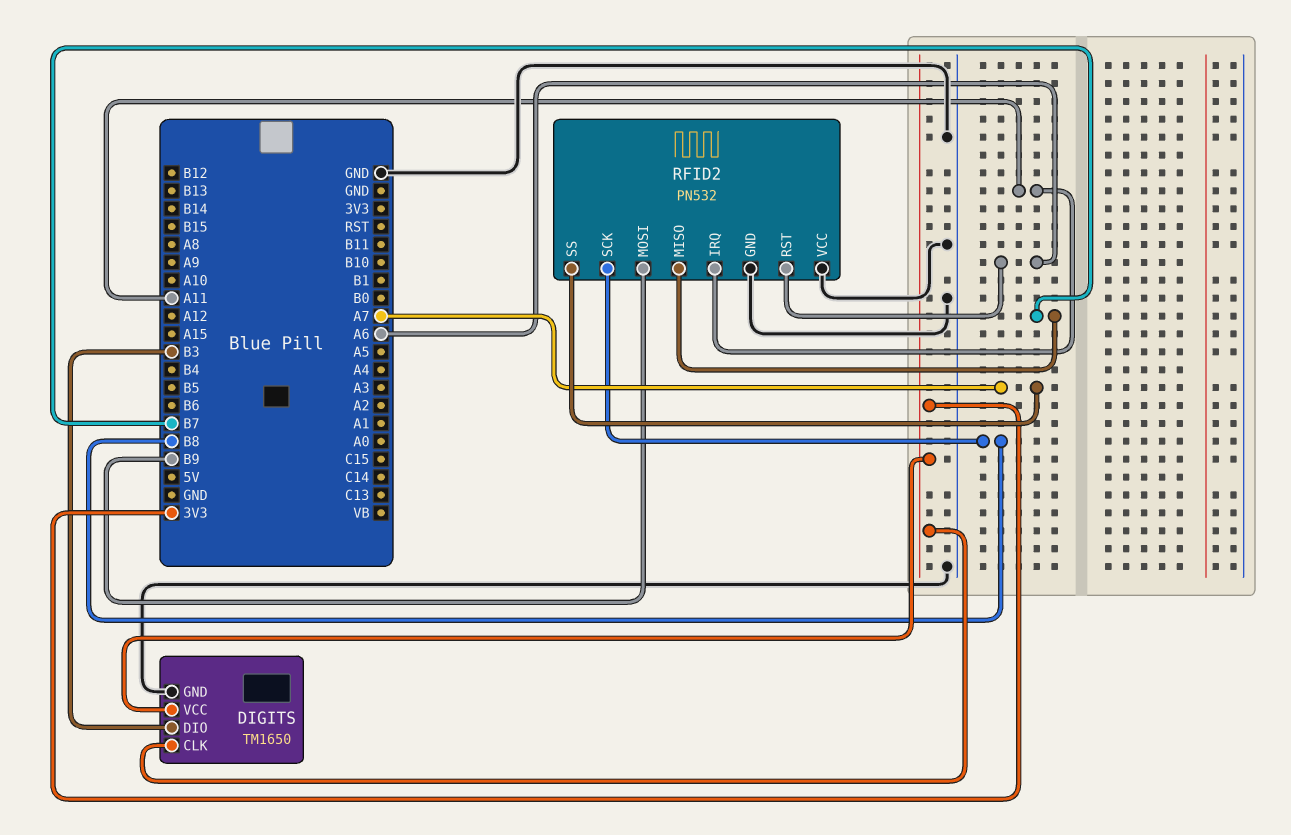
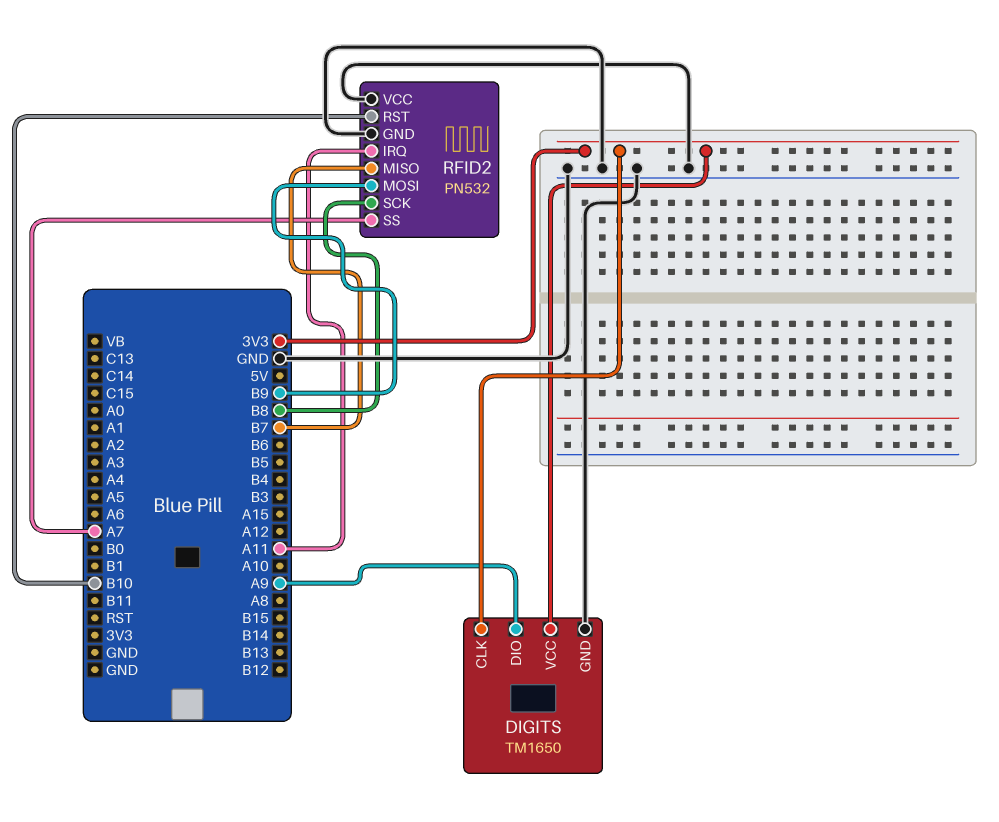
DIGITS pin DIO: B3 -> A9
RFID2 pin RST: A6 -> B10

